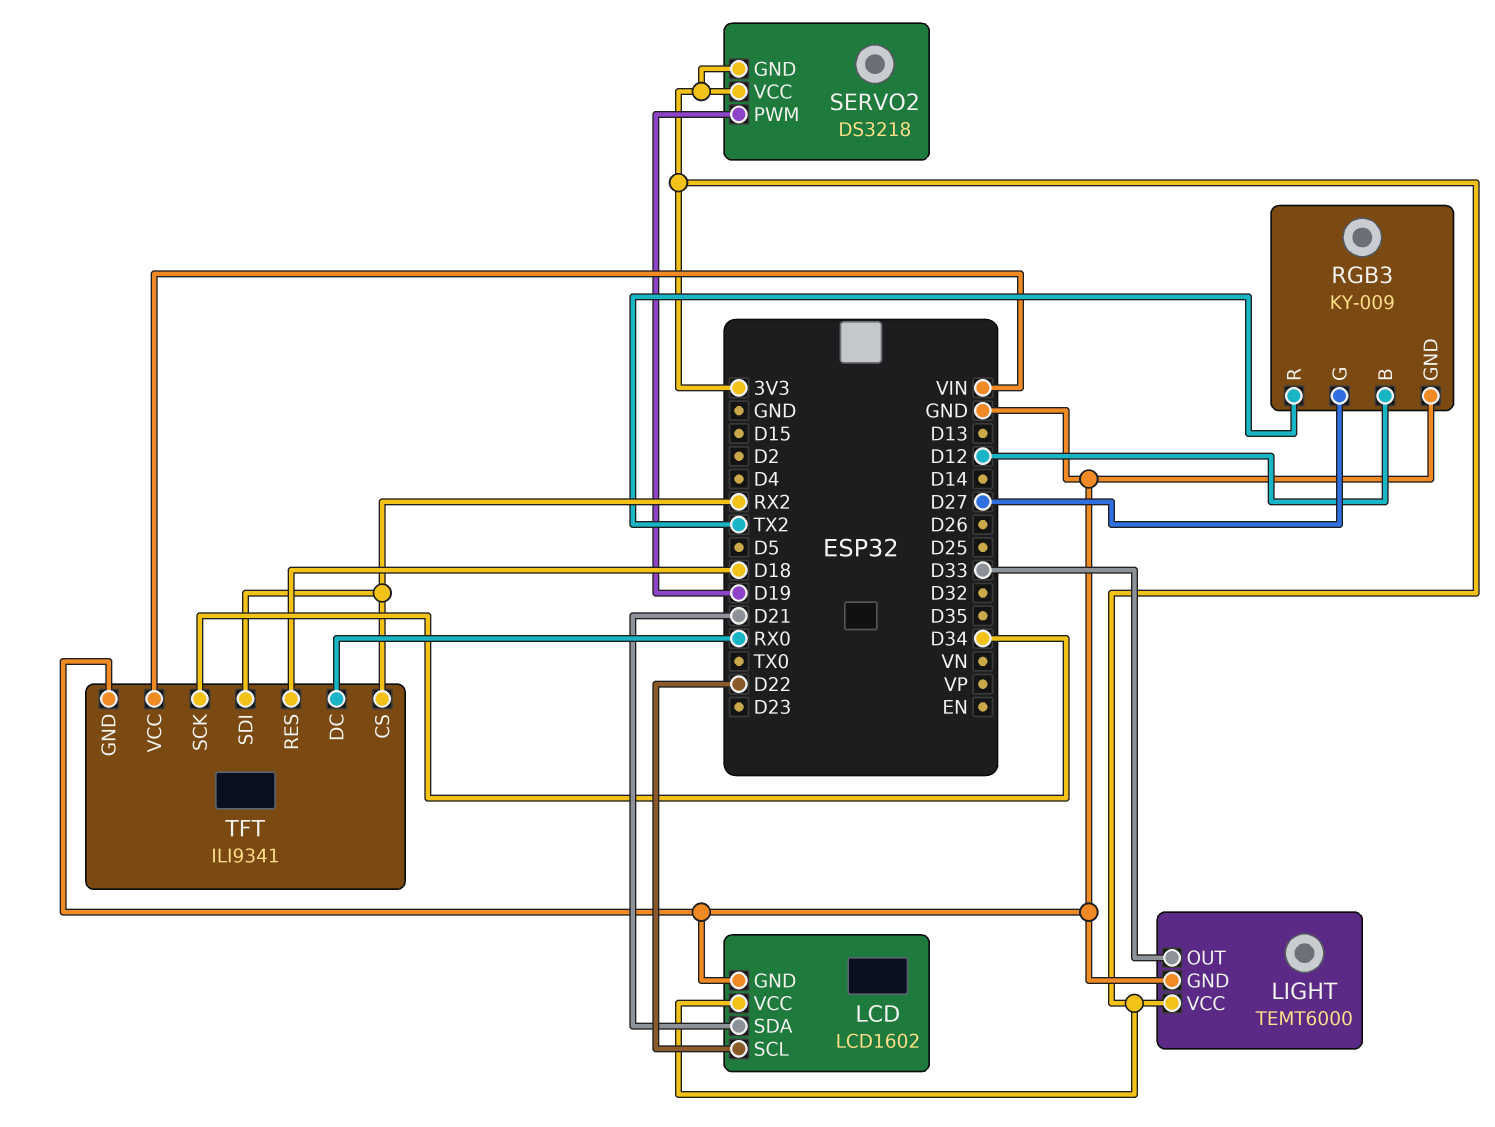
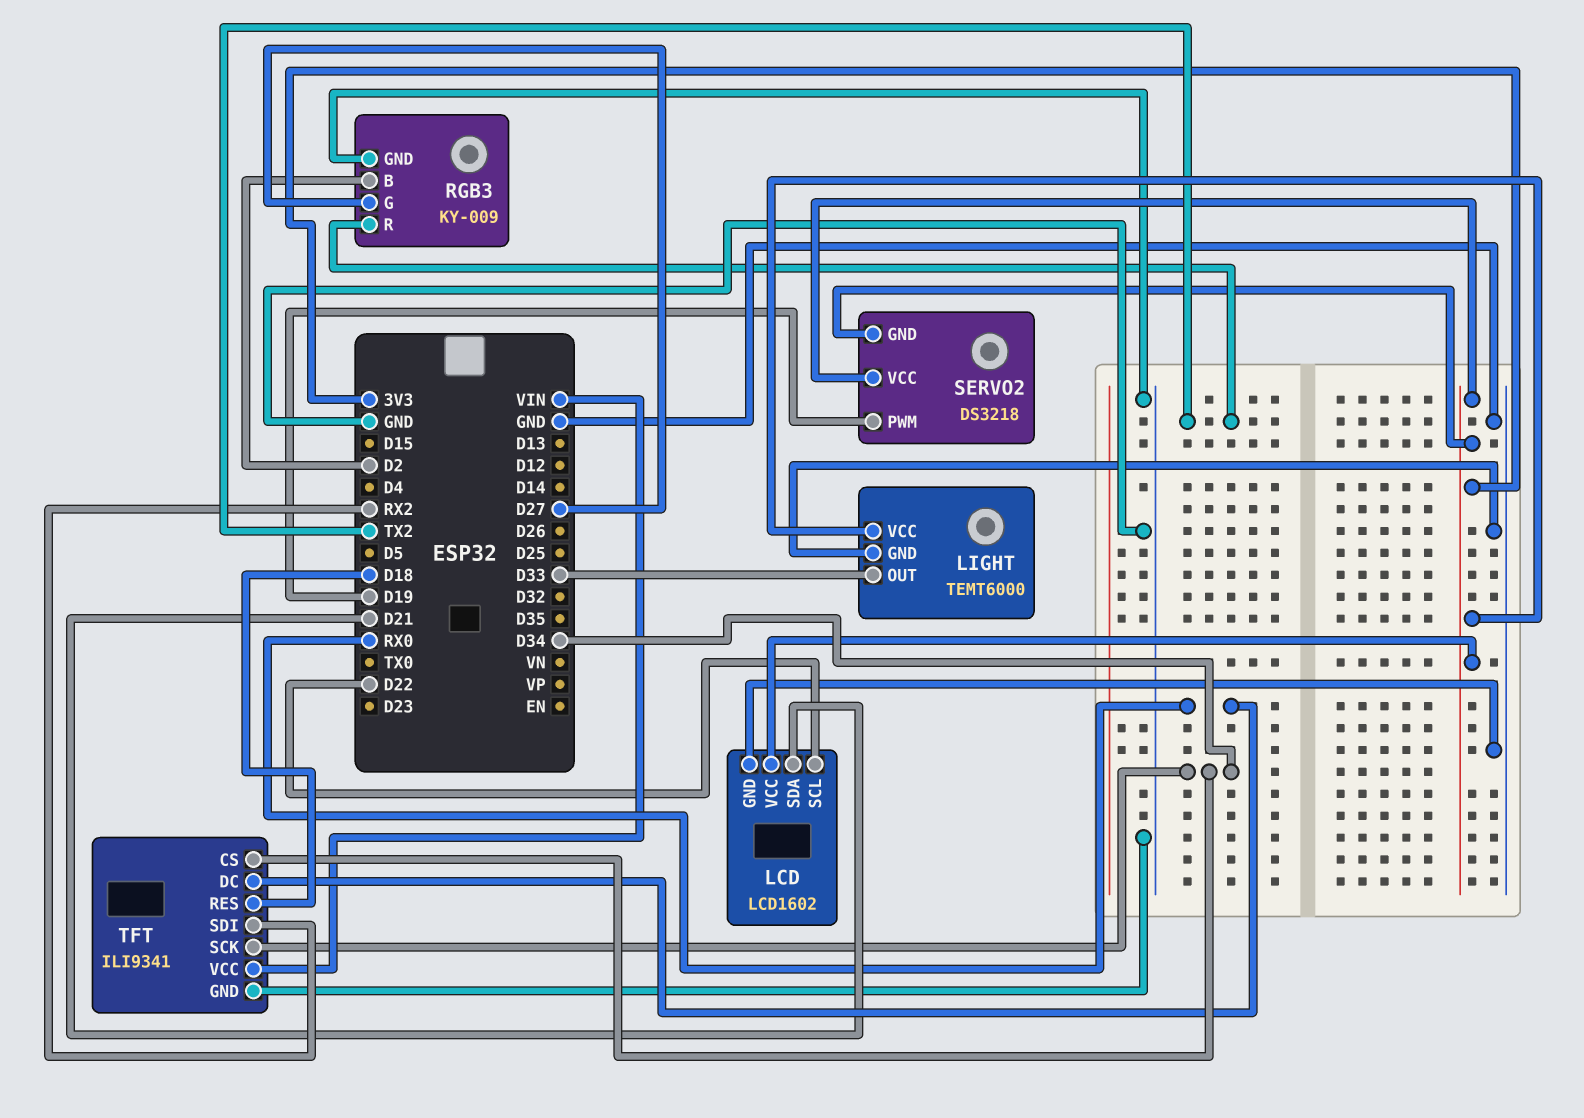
RGB3 pin B: D12 -> D2
TFT pin CS: RX2 -> D34

